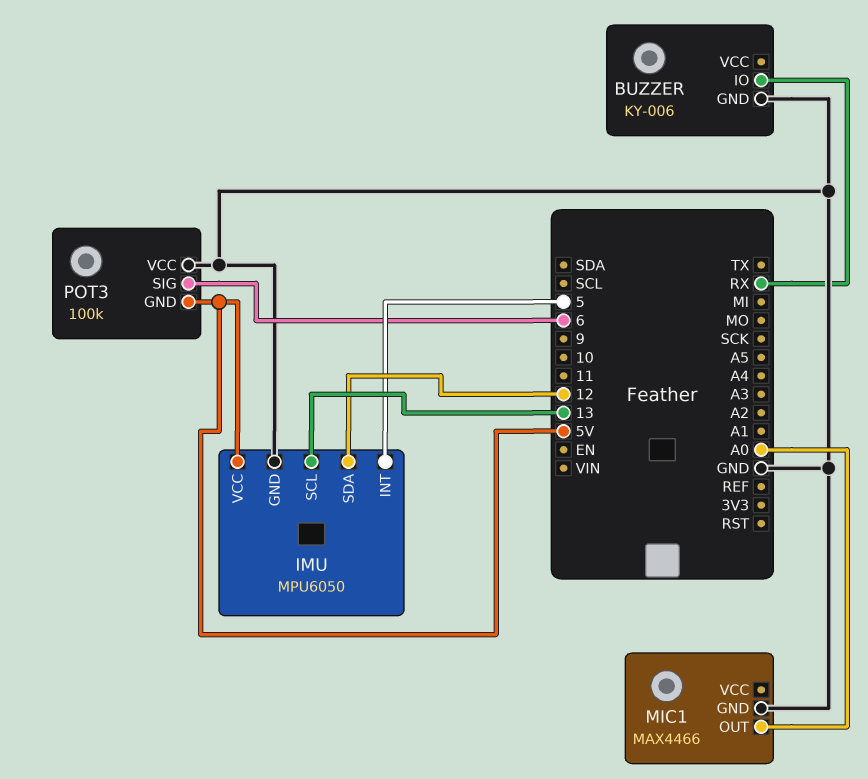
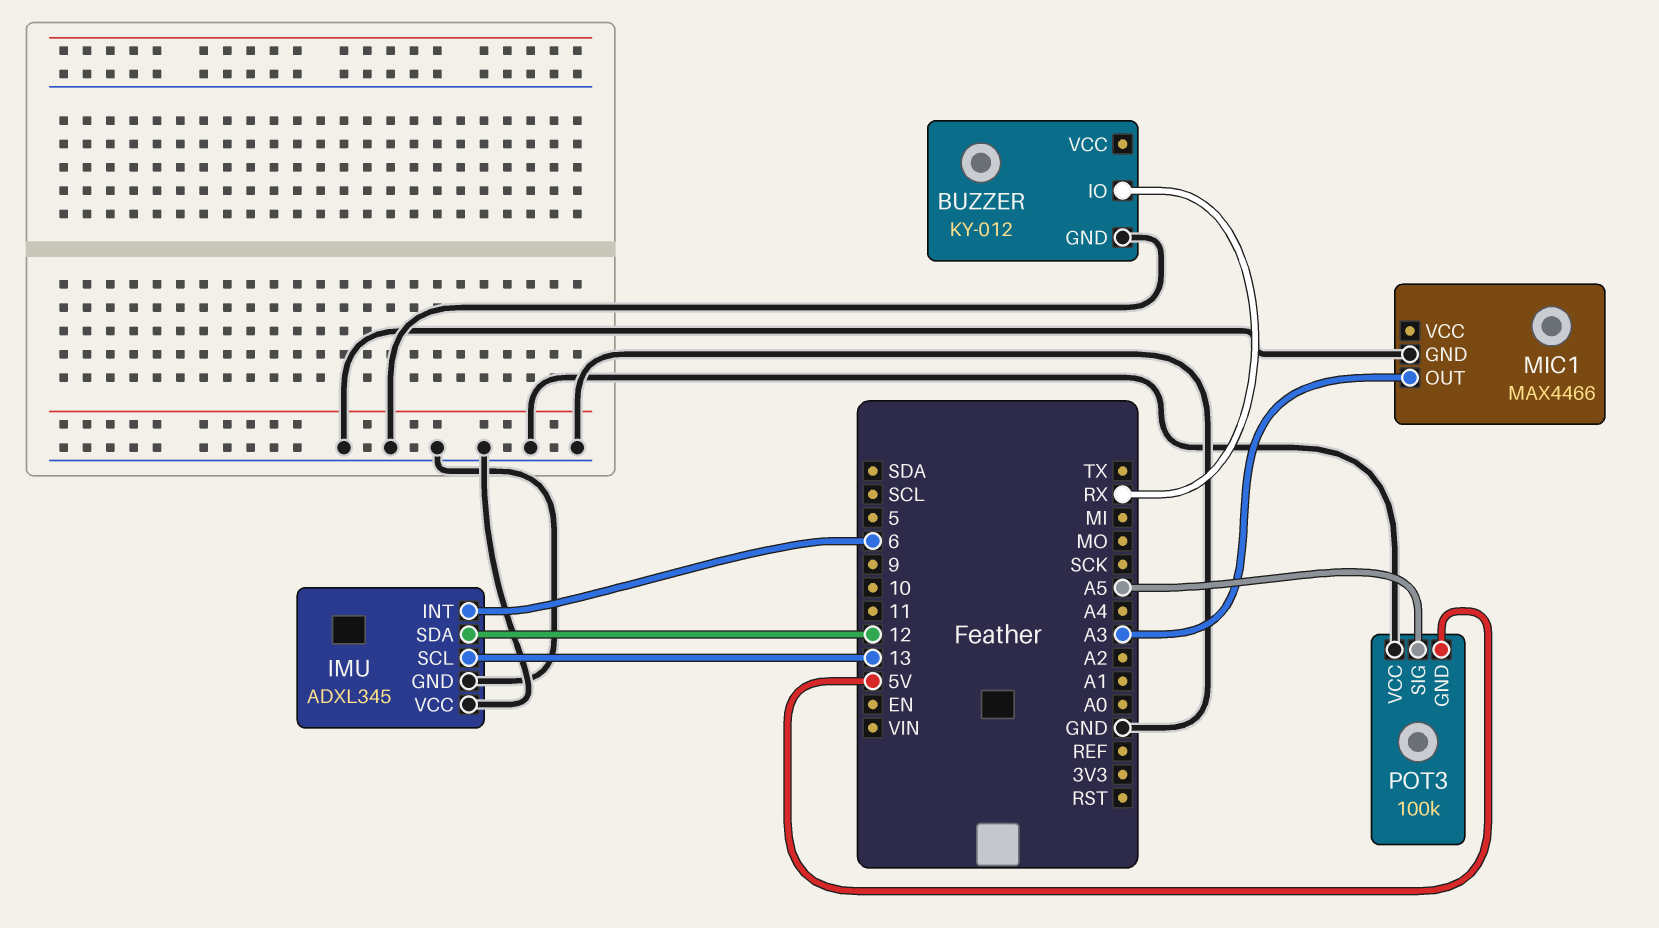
BUZZER: KY-006 -> KY-012
IMU: MPU6050 -> ADXL345
IMU pin INT: 5 -> 6
IMU pin VCC: 5V -> GND
MIC1 pin OUT: A0 -> A3
POT3 pin SIG: 6 -> A5

